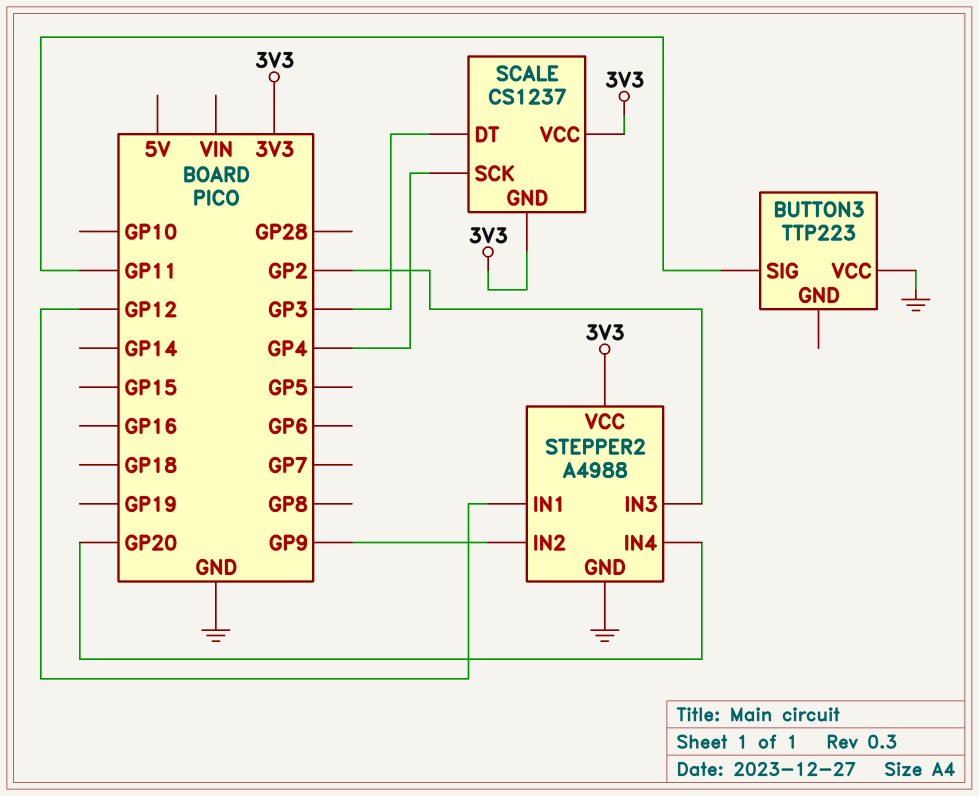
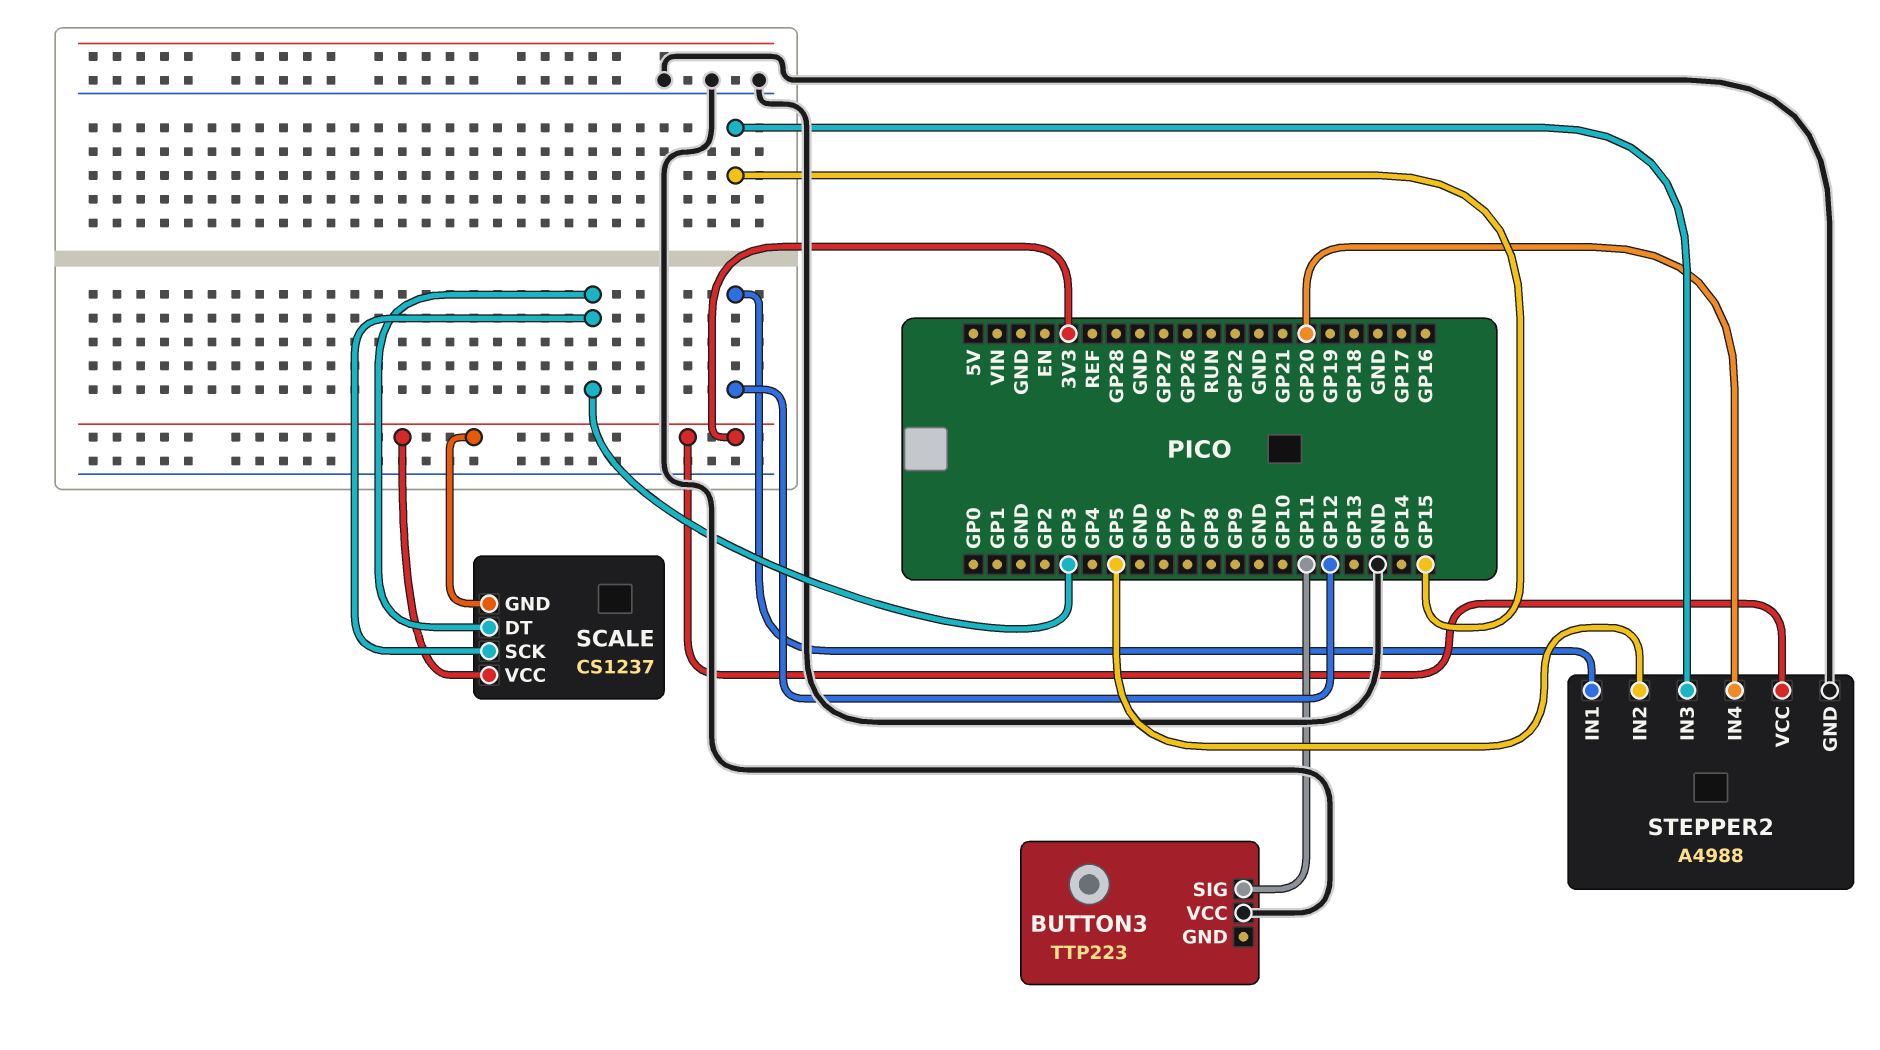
SCALE pin SCK: GP4 -> GP3
STEPPER2 pin IN2: GP9 -> GP5
STEPPER2 pin IN3: GP2 -> GP15

